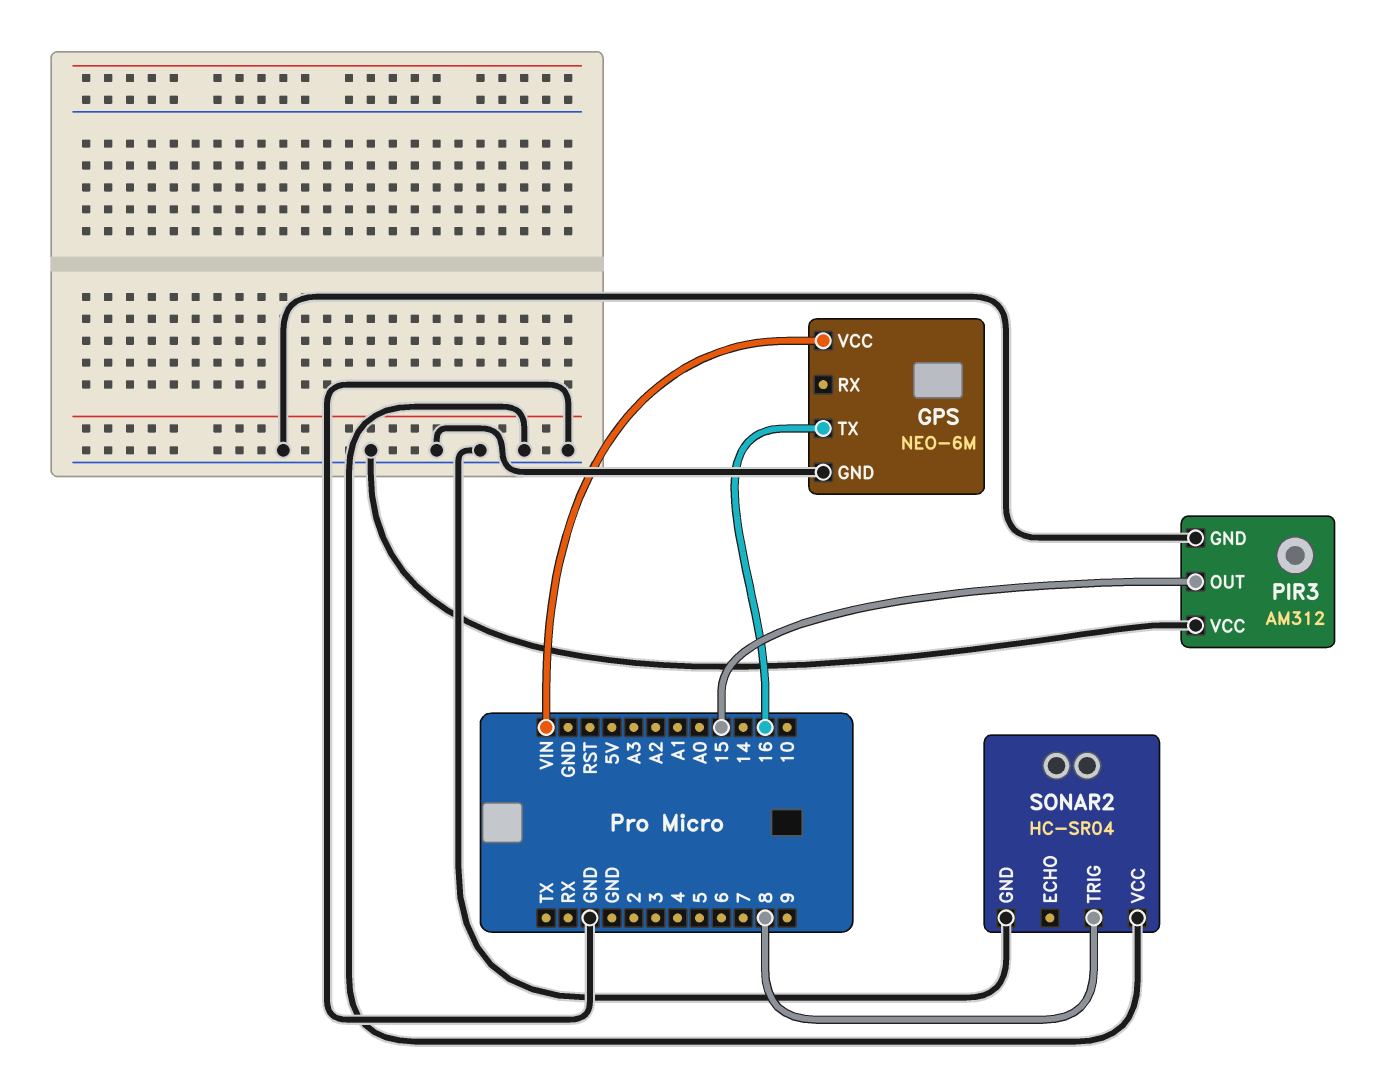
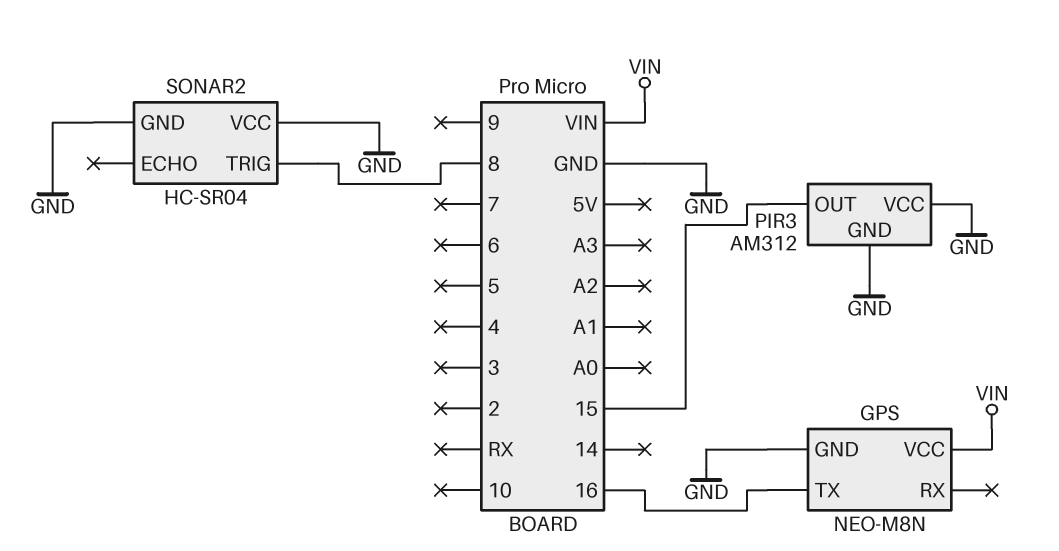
GPS: NEO-6M -> NEO-M8N

